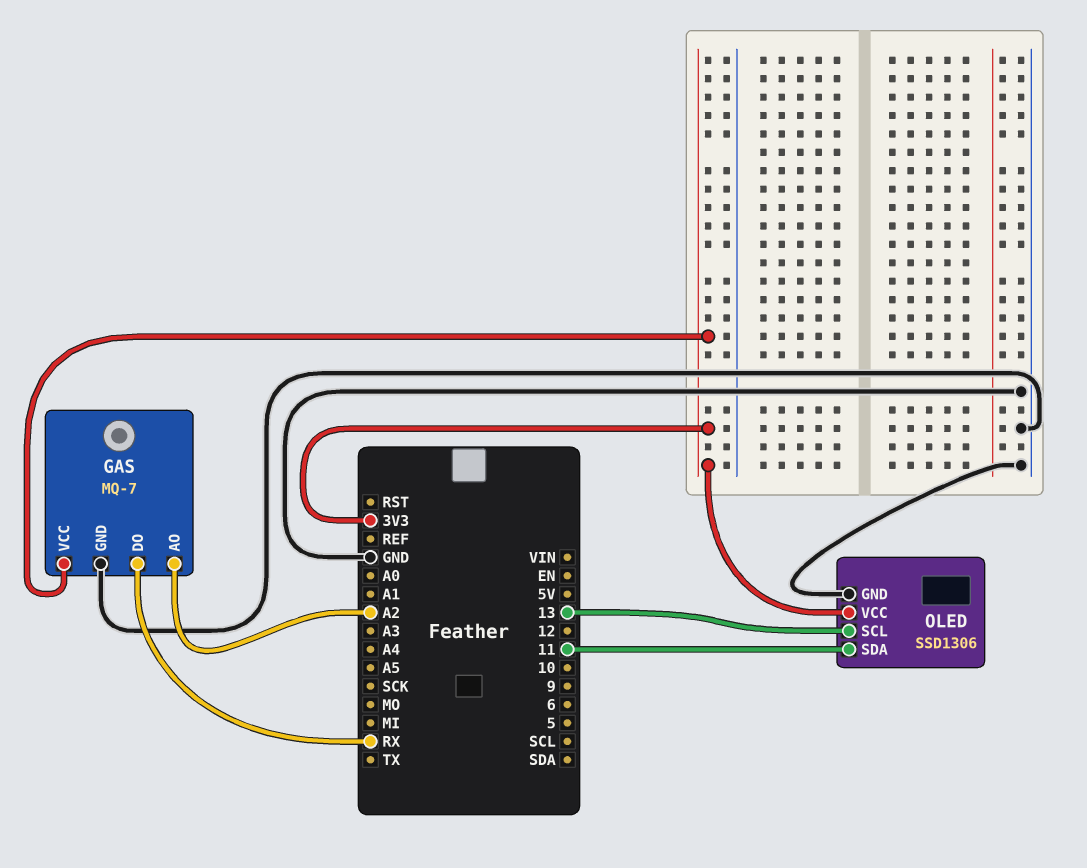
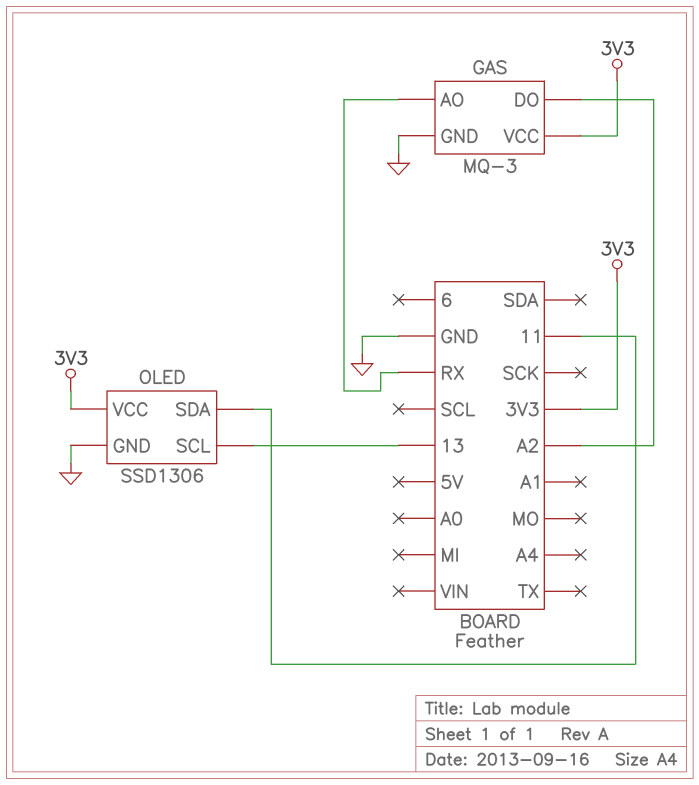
GAS: MQ-7 -> MQ-3
GAS pin AO: A2 -> RX
GAS pin DO: RX -> A2

